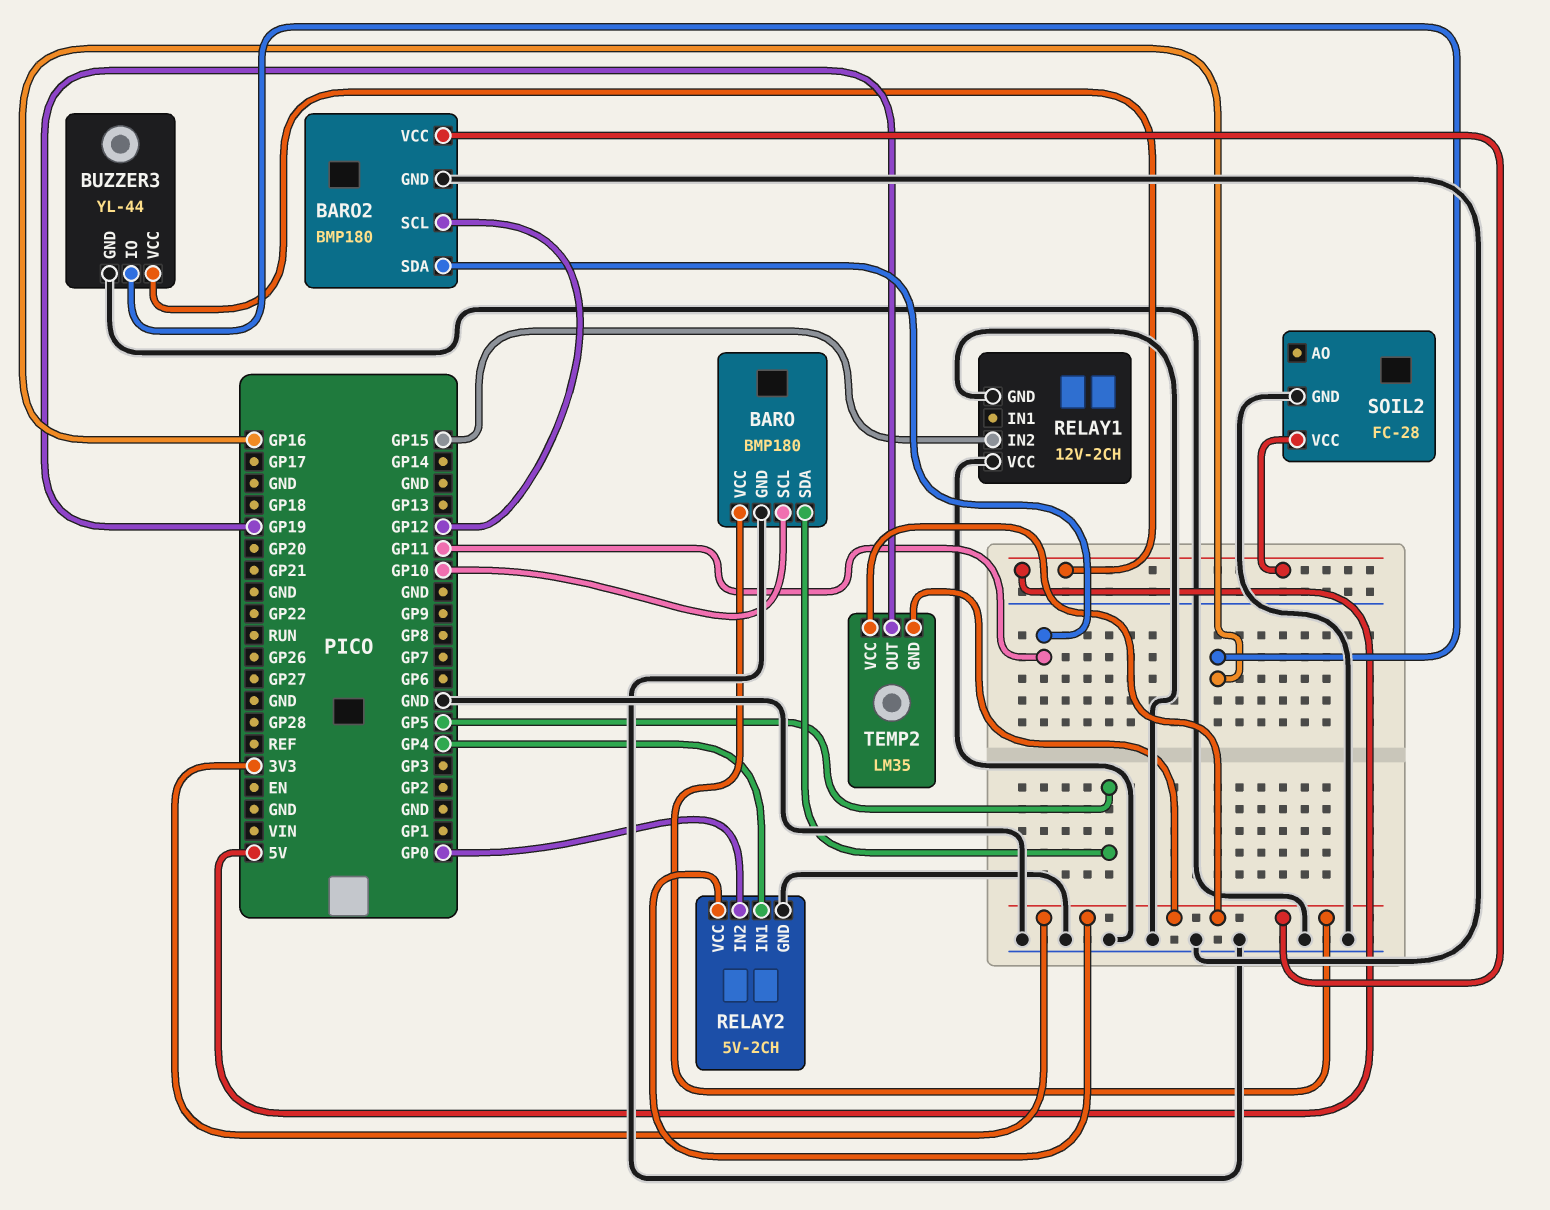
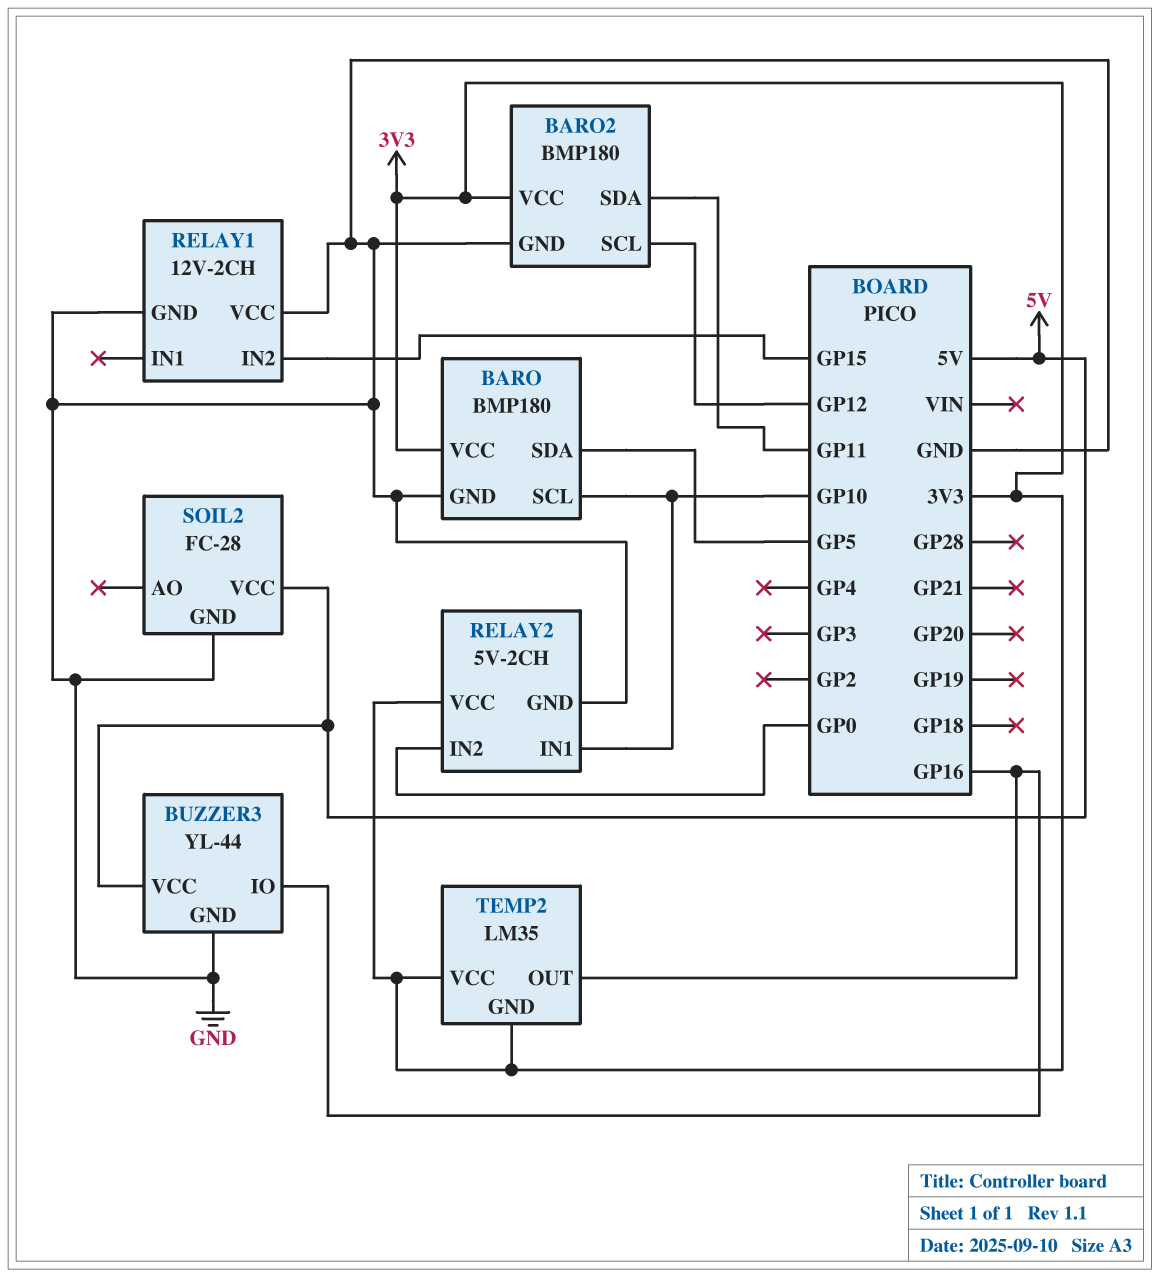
RELAY2 pin IN1: GP4 -> GP10
TEMP2 pin OUT: GP19 -> GP16

